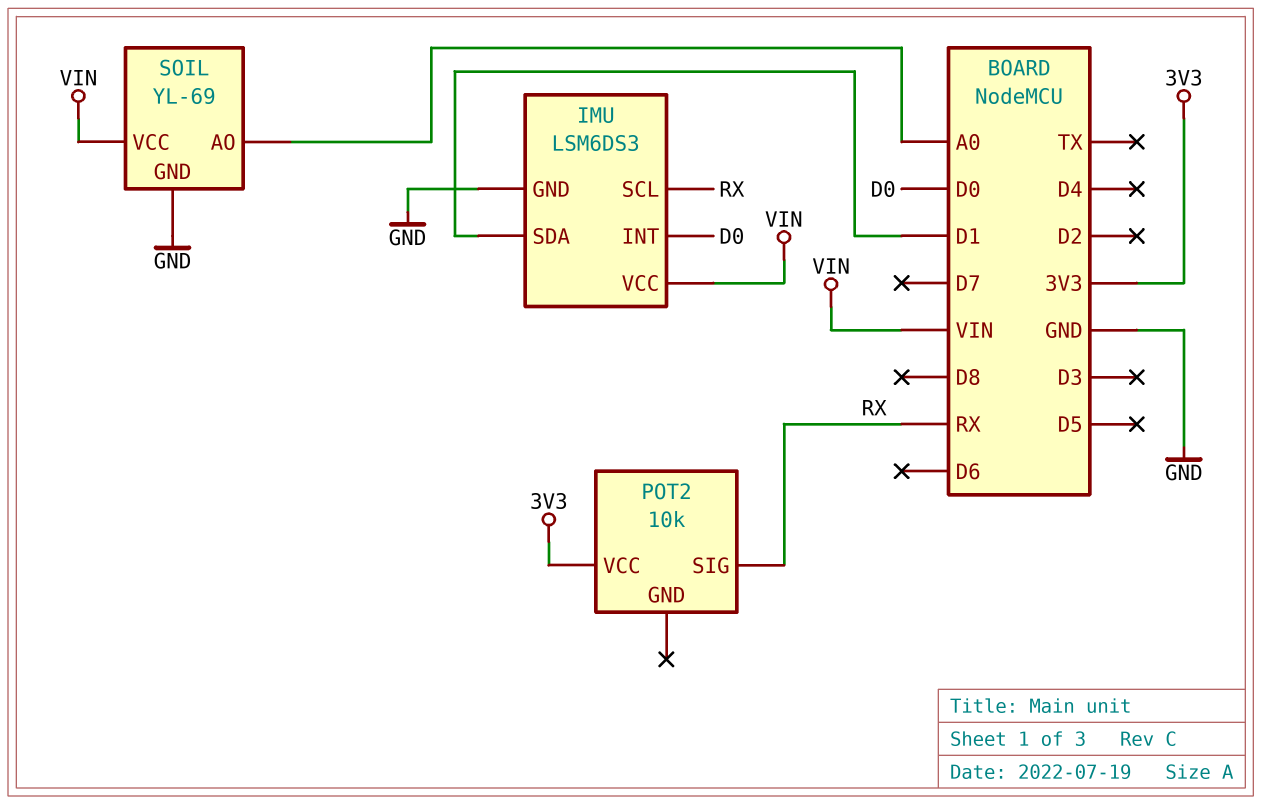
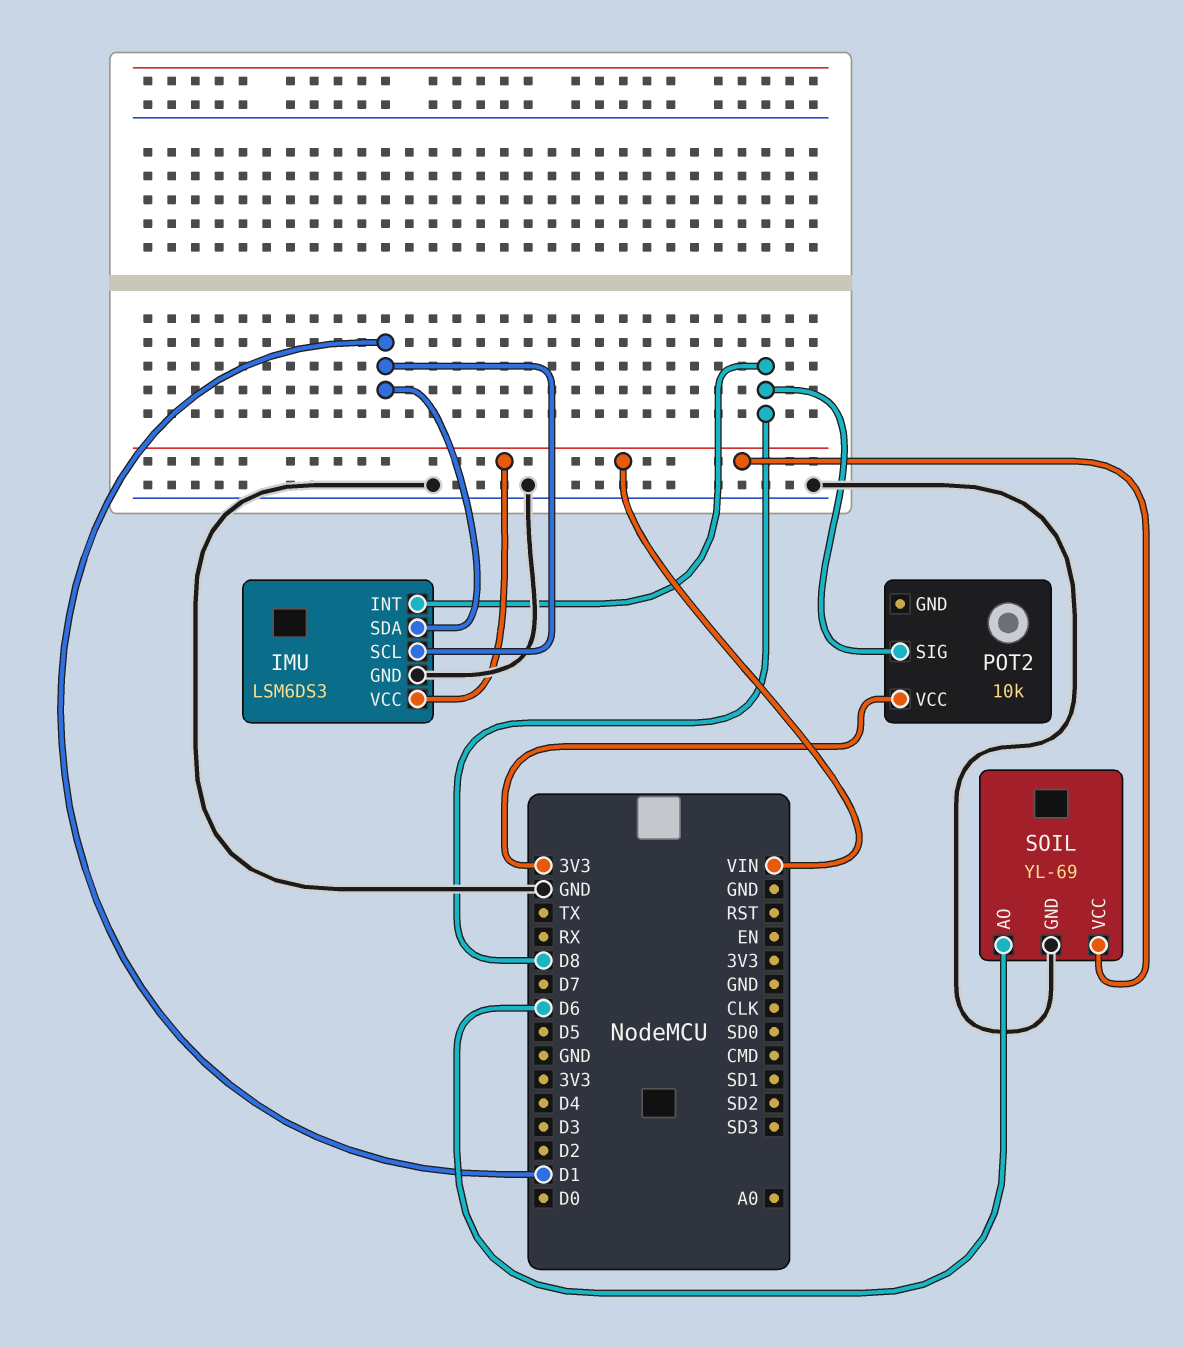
IMU pin INT: D0 -> D8
IMU pin SCL: RX -> D1
POT2 pin SIG: RX -> D8
SOIL pin AO: A0 -> D6

